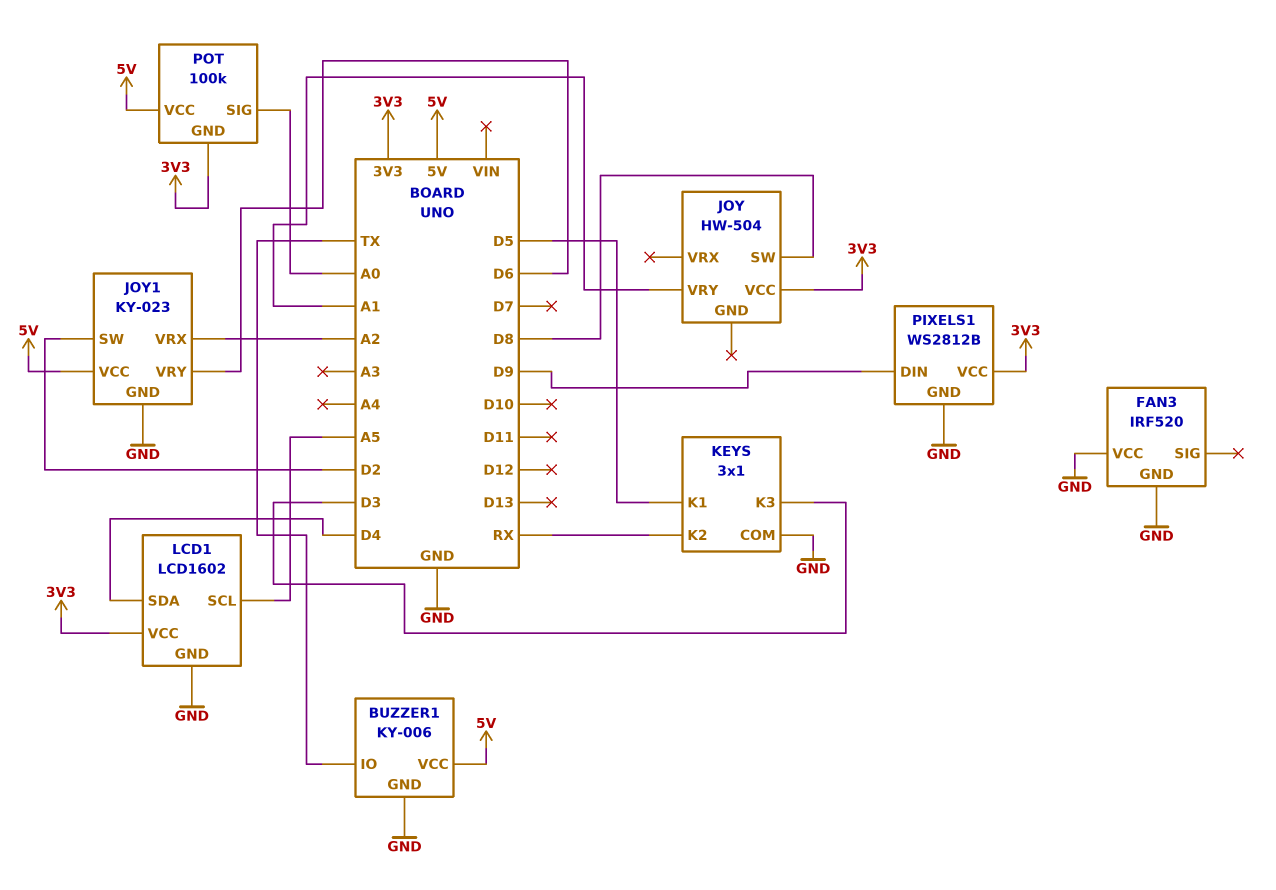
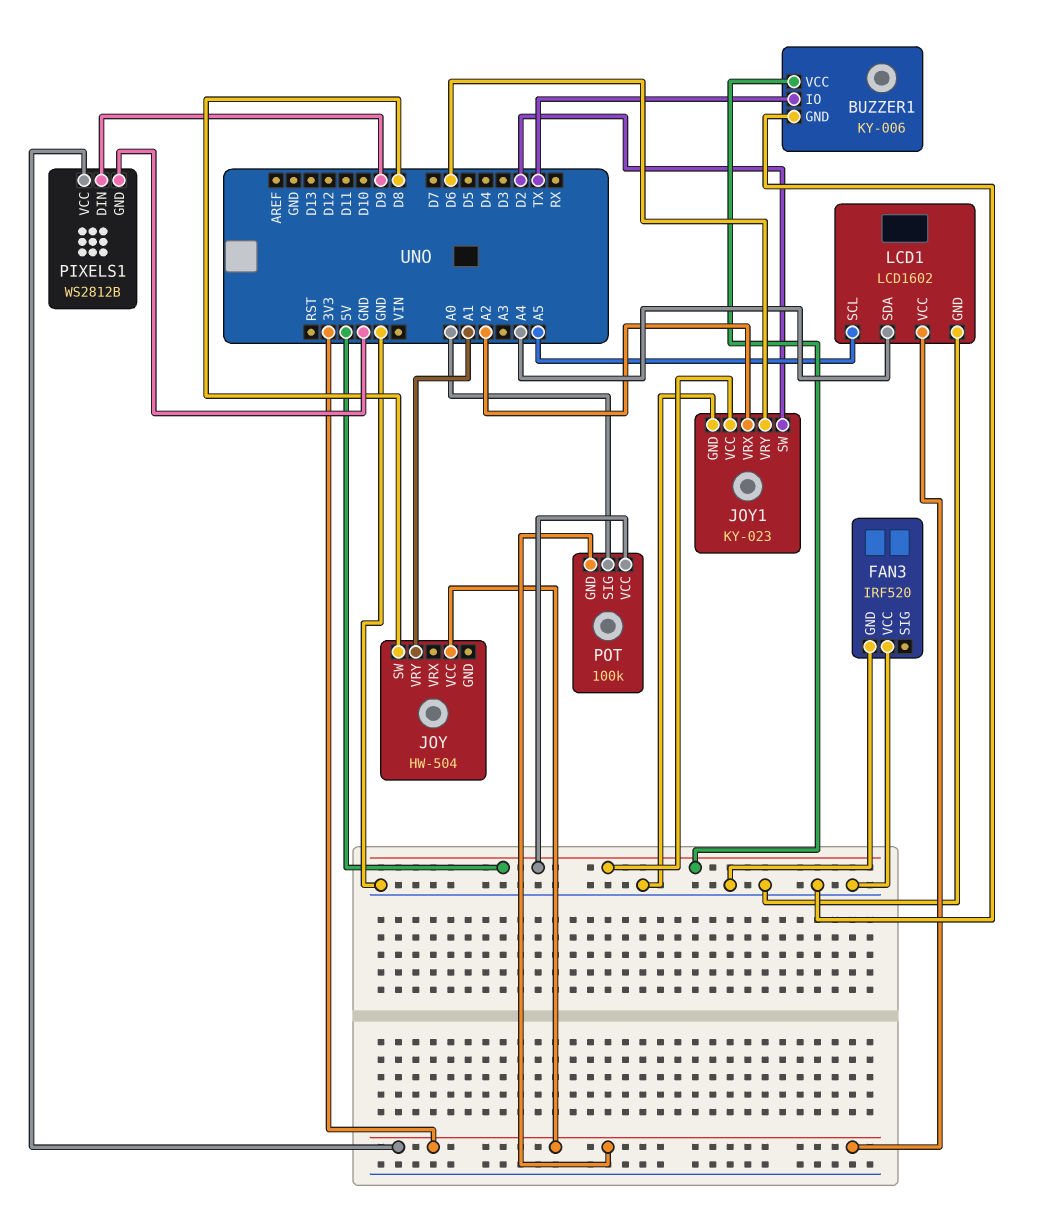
KEYS: 3x1 -> none
KEYS pin COM: GND -> none
KEYS pin K1: D5 -> none
KEYS pin K2: RX -> none
KEYS pin K3: D3 -> none
LCD1 pin SDA: D4 -> A4

